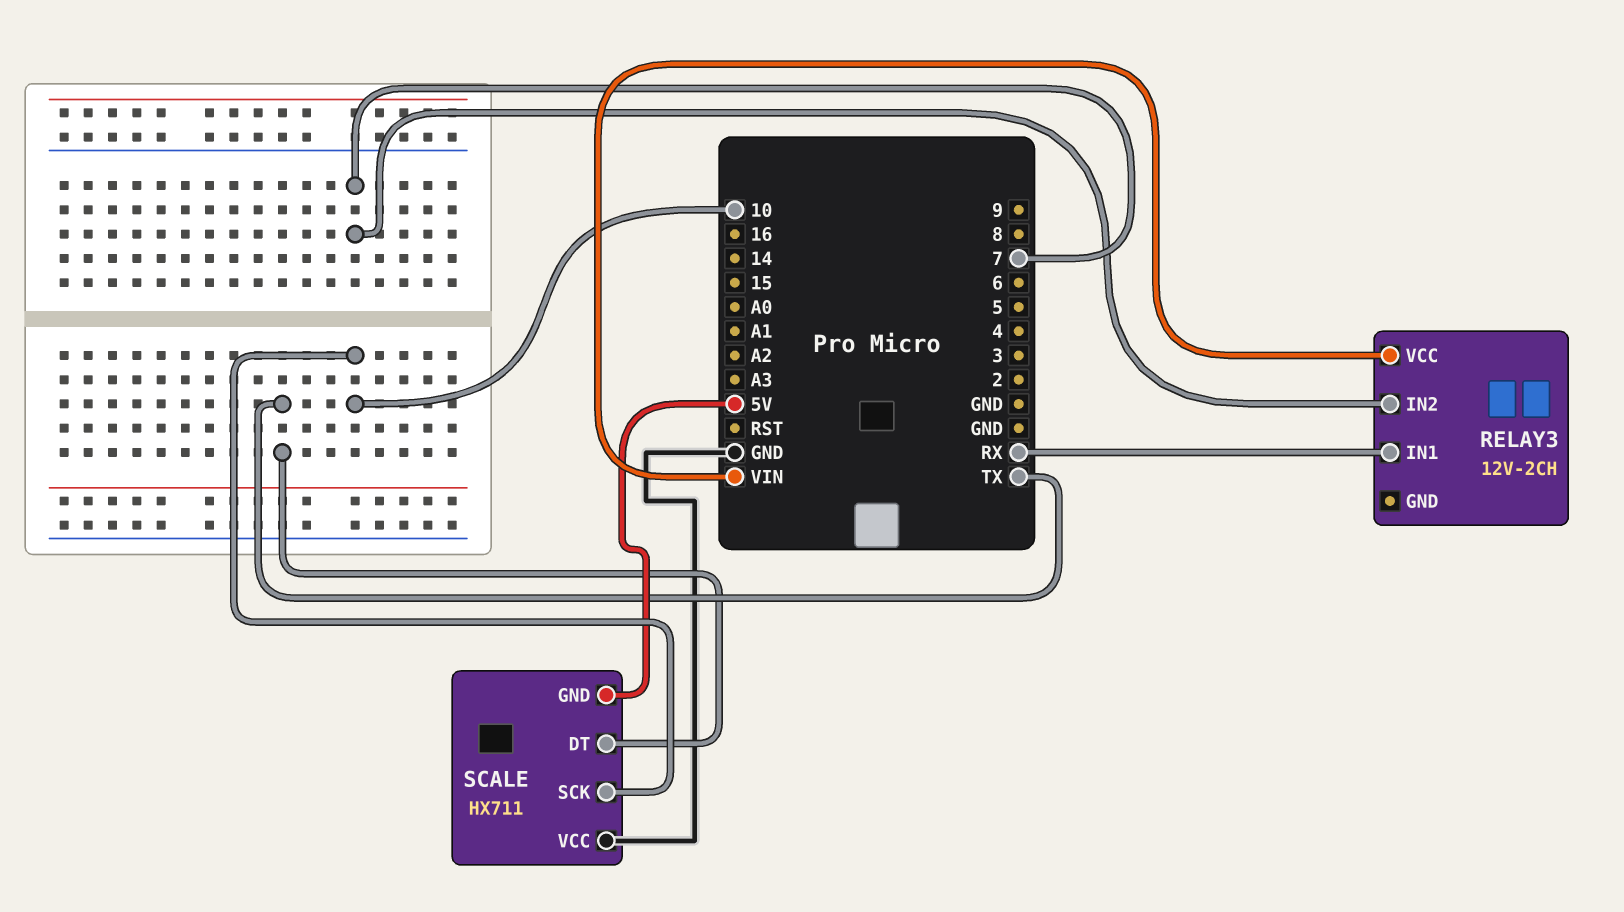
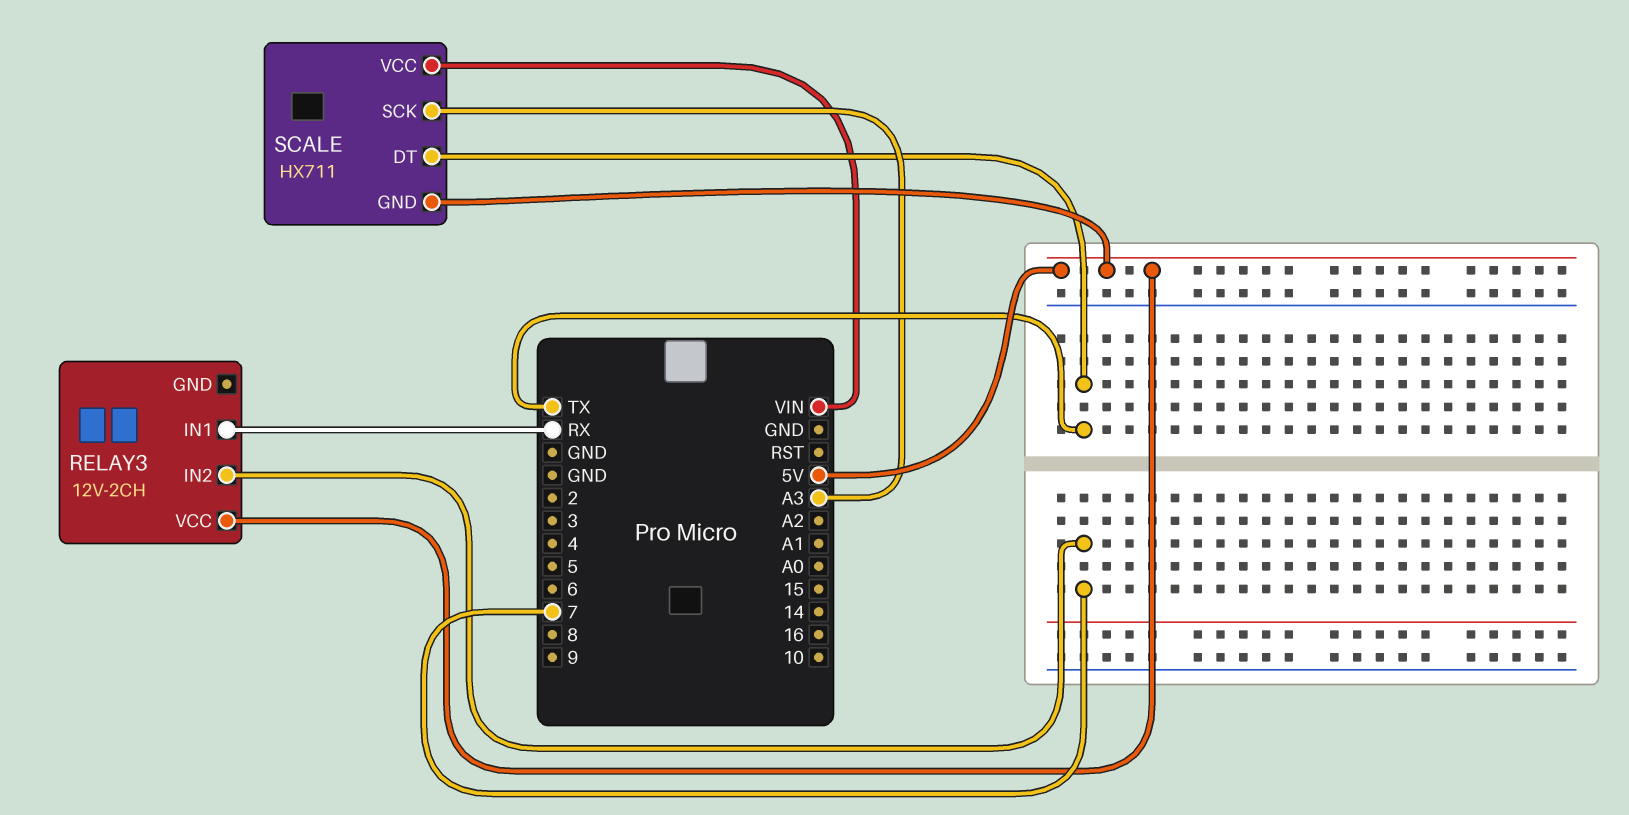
RELAY3 pin VCC: VIN -> 5V
SCALE pin SCK: 10 -> A3
SCALE pin VCC: GND -> VIN

